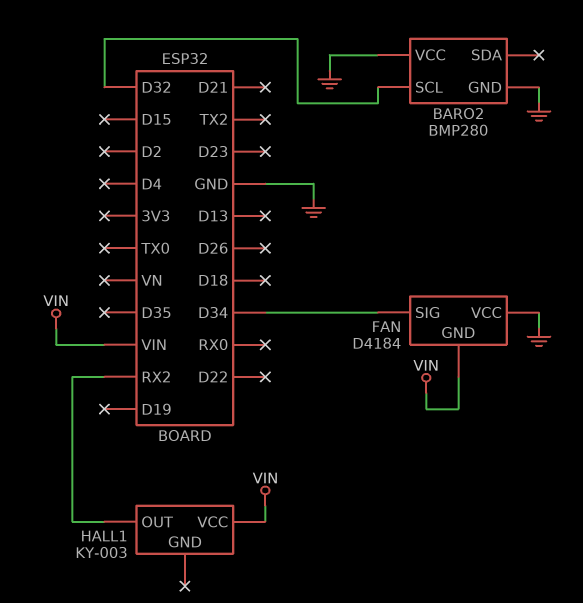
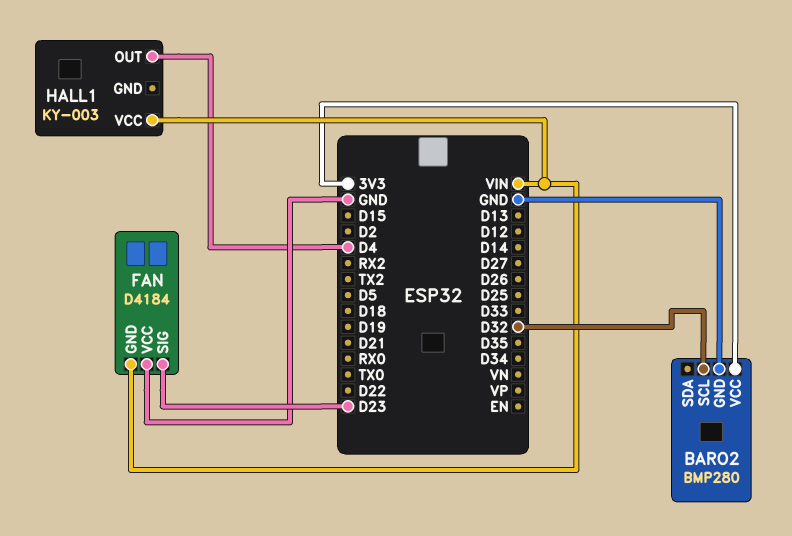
BARO2 pin VCC: GND -> 3V3
FAN pin SIG: D34 -> D23
HALL1 pin OUT: RX2 -> D4

